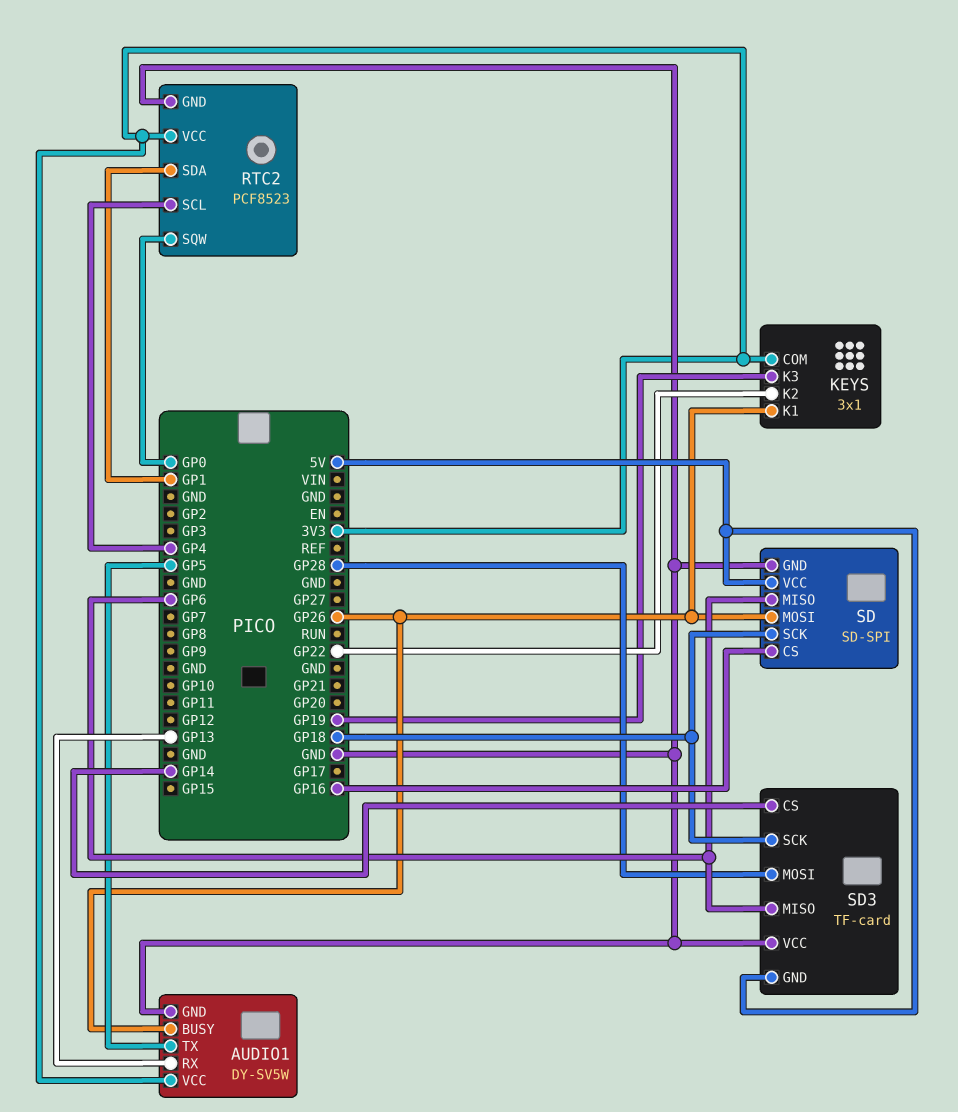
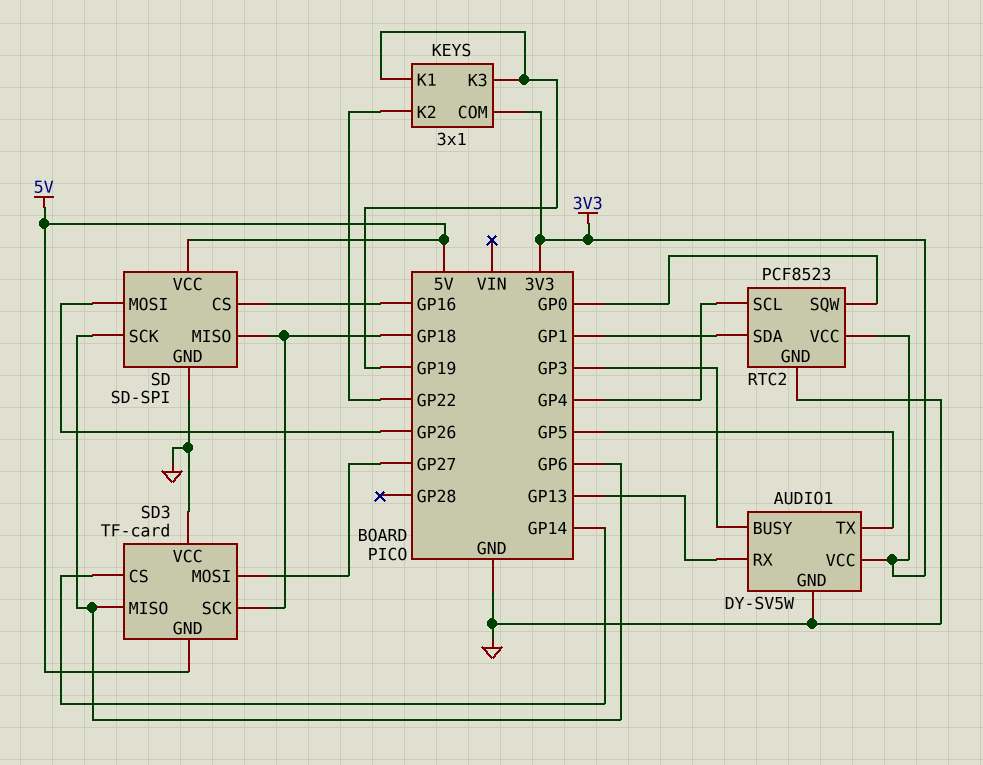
AUDIO1 pin BUSY: GP26 -> GP3
KEYS pin K1: GP26 -> GP19
SD pin MISO: GP6 -> GP18
SD pin SCK: GP18 -> GP6
SD3 pin MOSI: GP28 -> GP27

